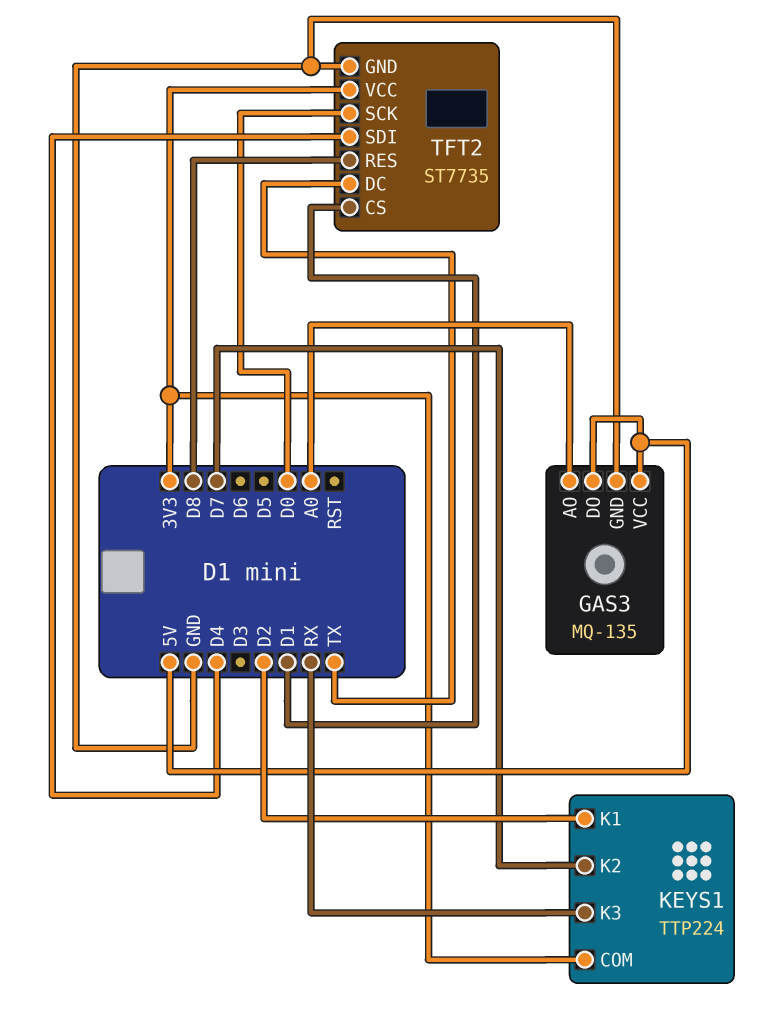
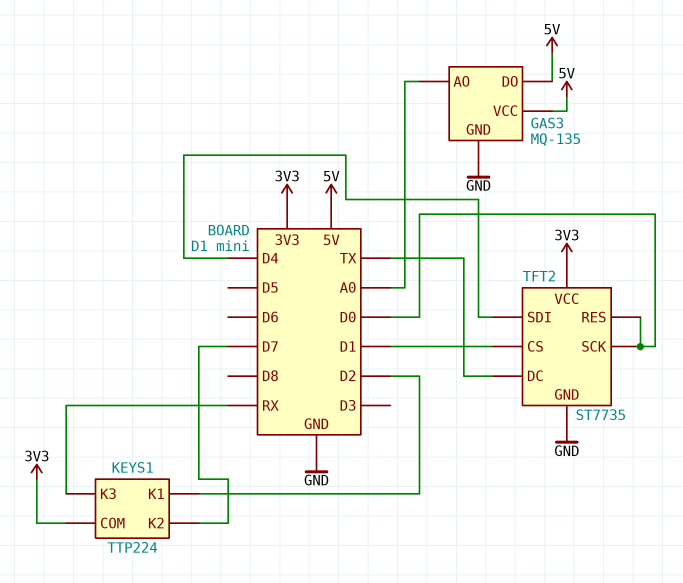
TFT2 pin RES: D8 -> D0

